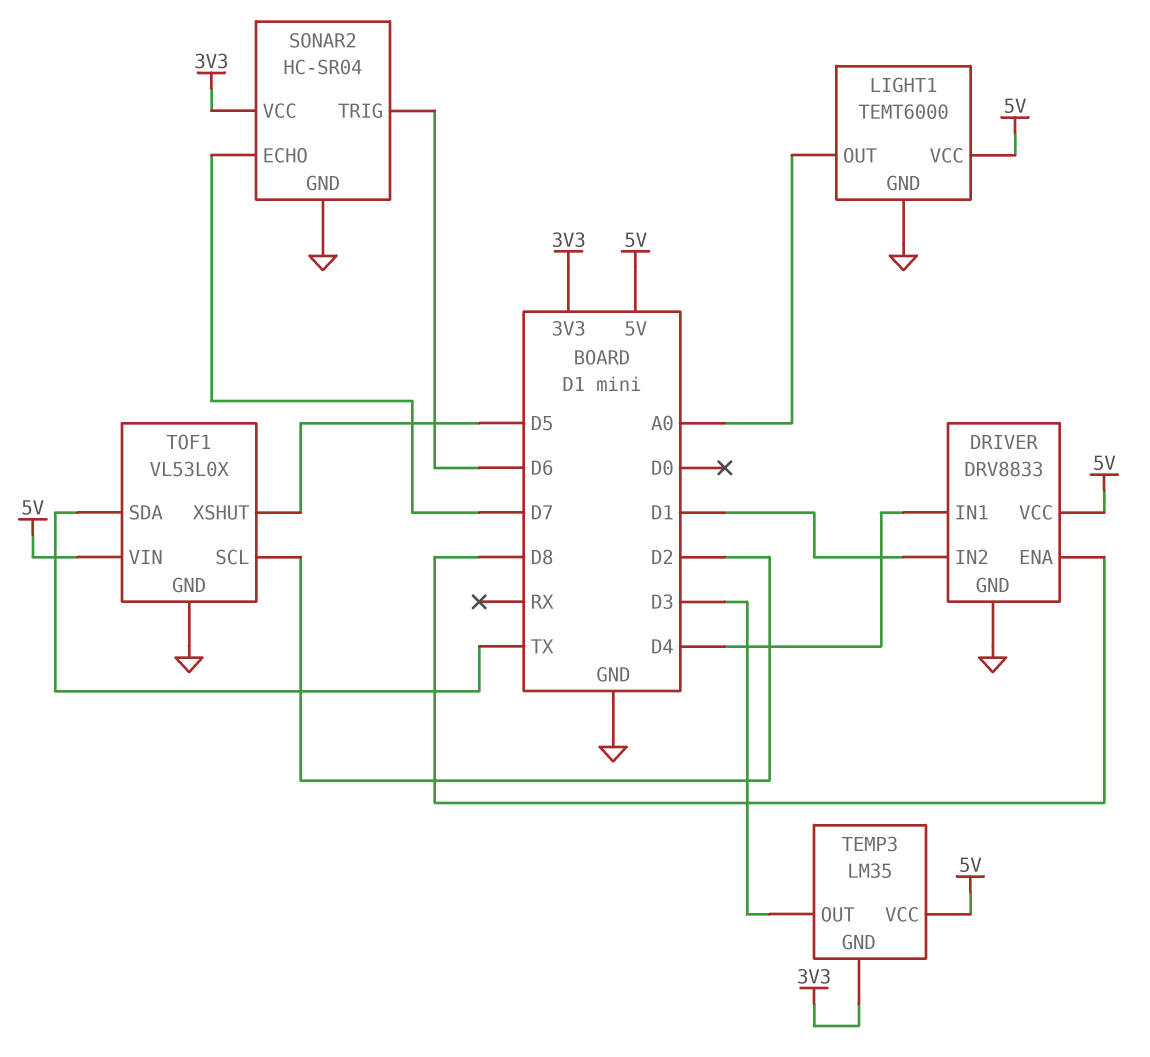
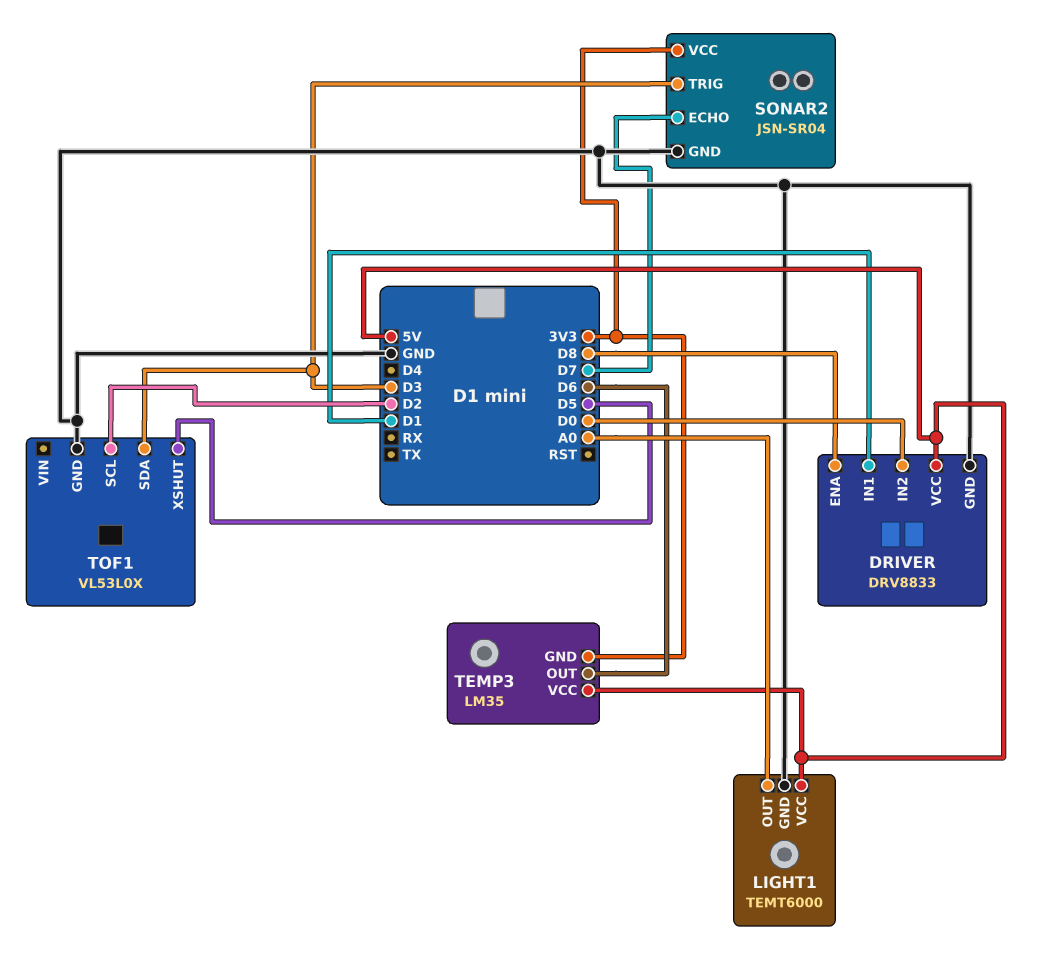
DRIVER pin IN1: D4 -> D1
DRIVER pin IN2: D1 -> D0
SONAR2: HC-SR04 -> JSN-SR04
SONAR2 pin TRIG: D6 -> D3
TEMP3 pin OUT: D3 -> D6
TOF1 pin SDA: TX -> D3
TOF1 pin VIN: 5V -> none

